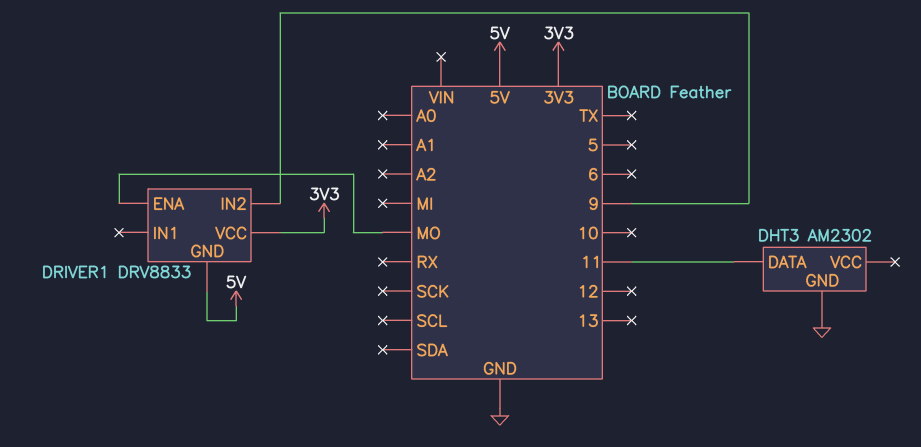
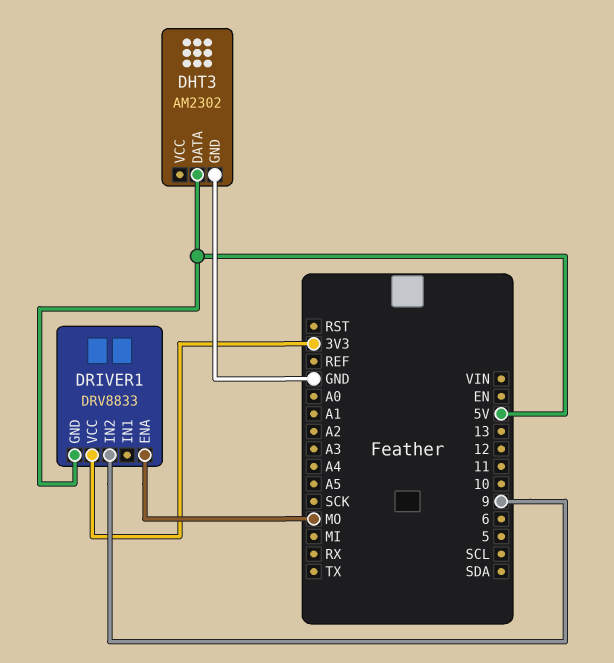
DHT3 pin DATA: 11 -> 5V

